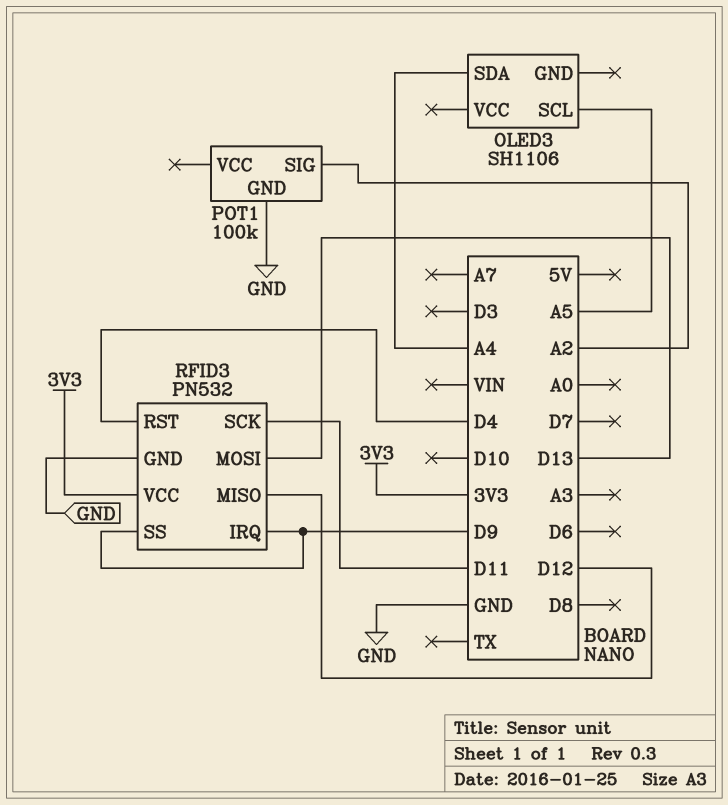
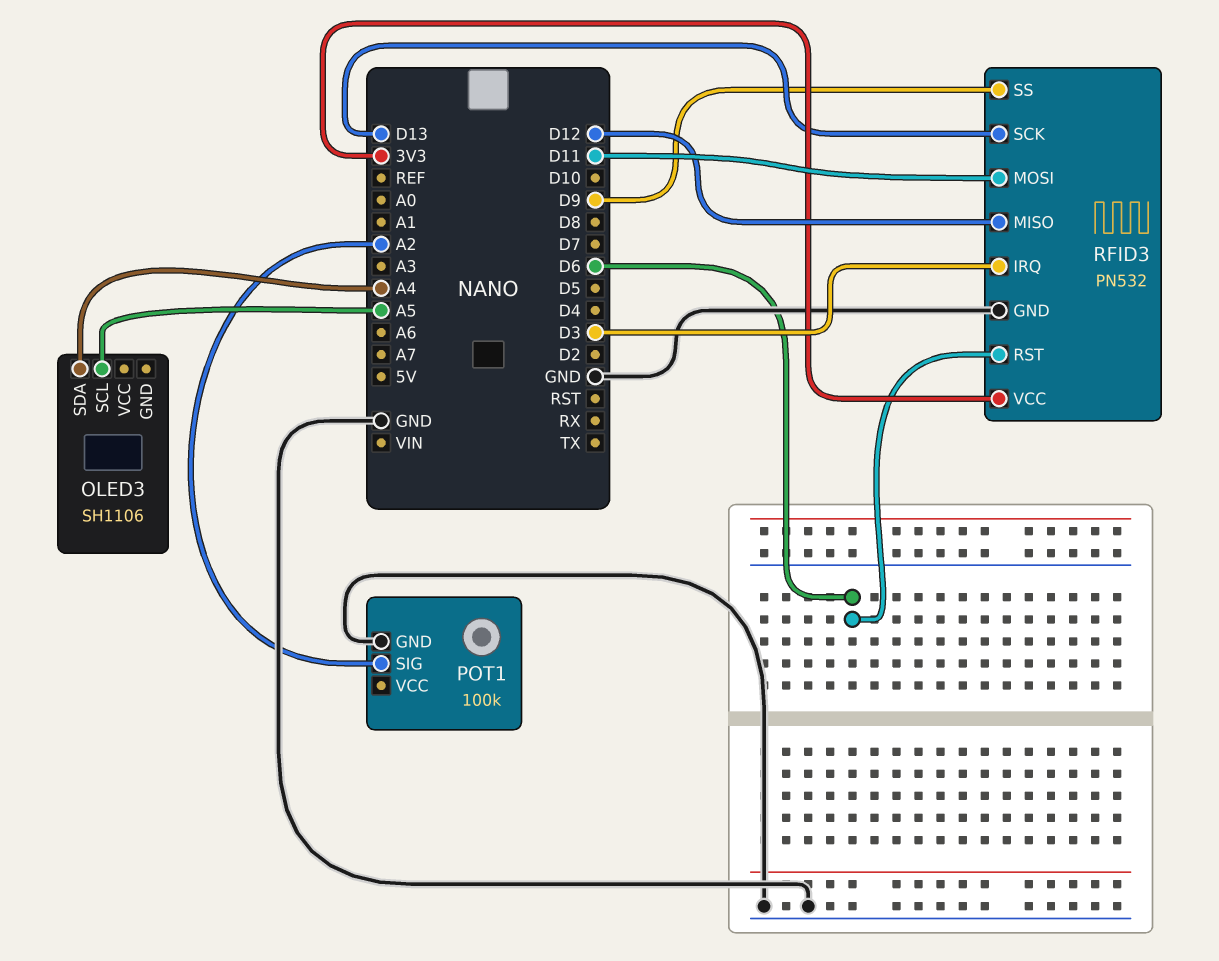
RFID3 pin IRQ: D9 -> D3
RFID3 pin MOSI: D13 -> D11
RFID3 pin RST: D4 -> D6
RFID3 pin SCK: D11 -> D13

